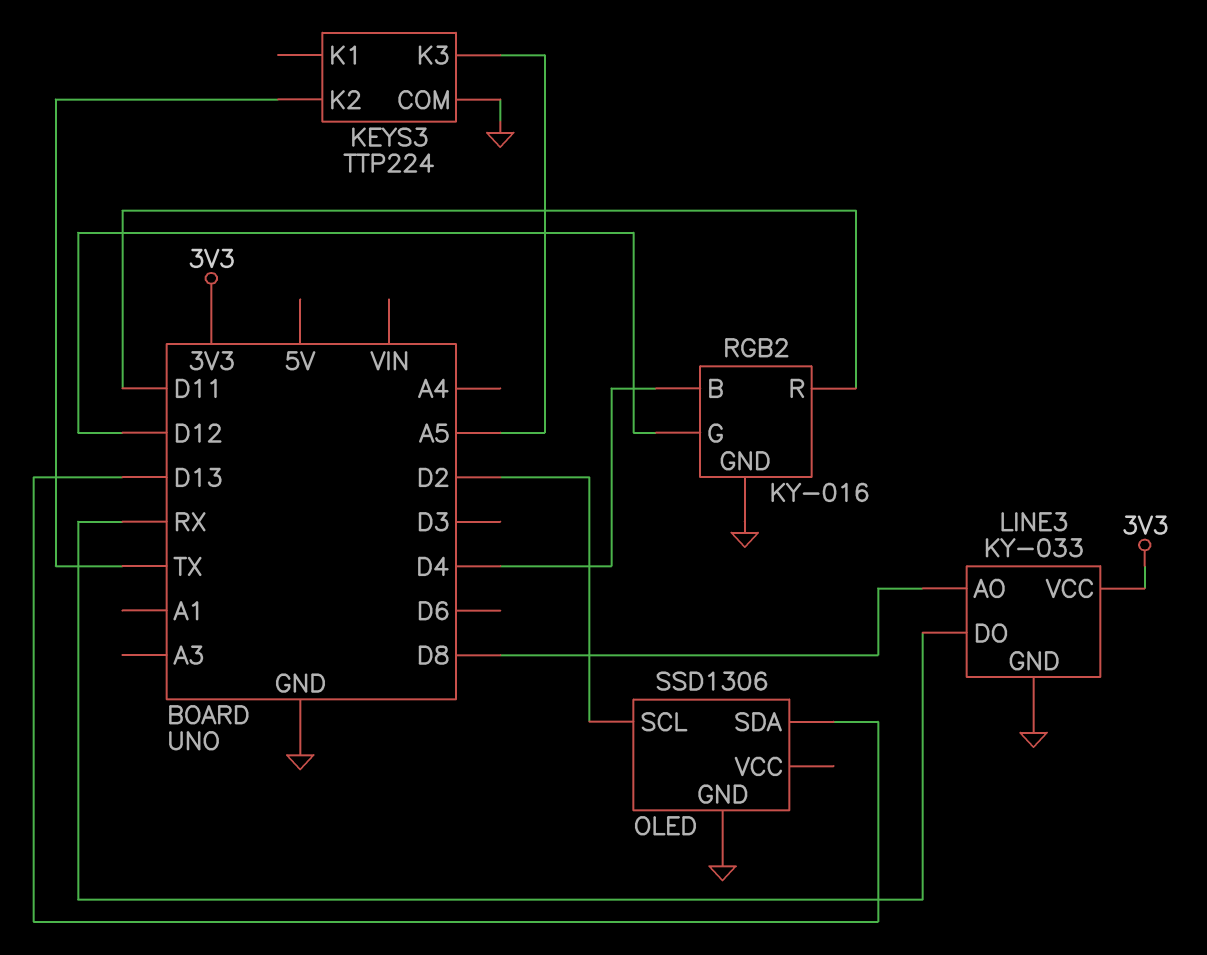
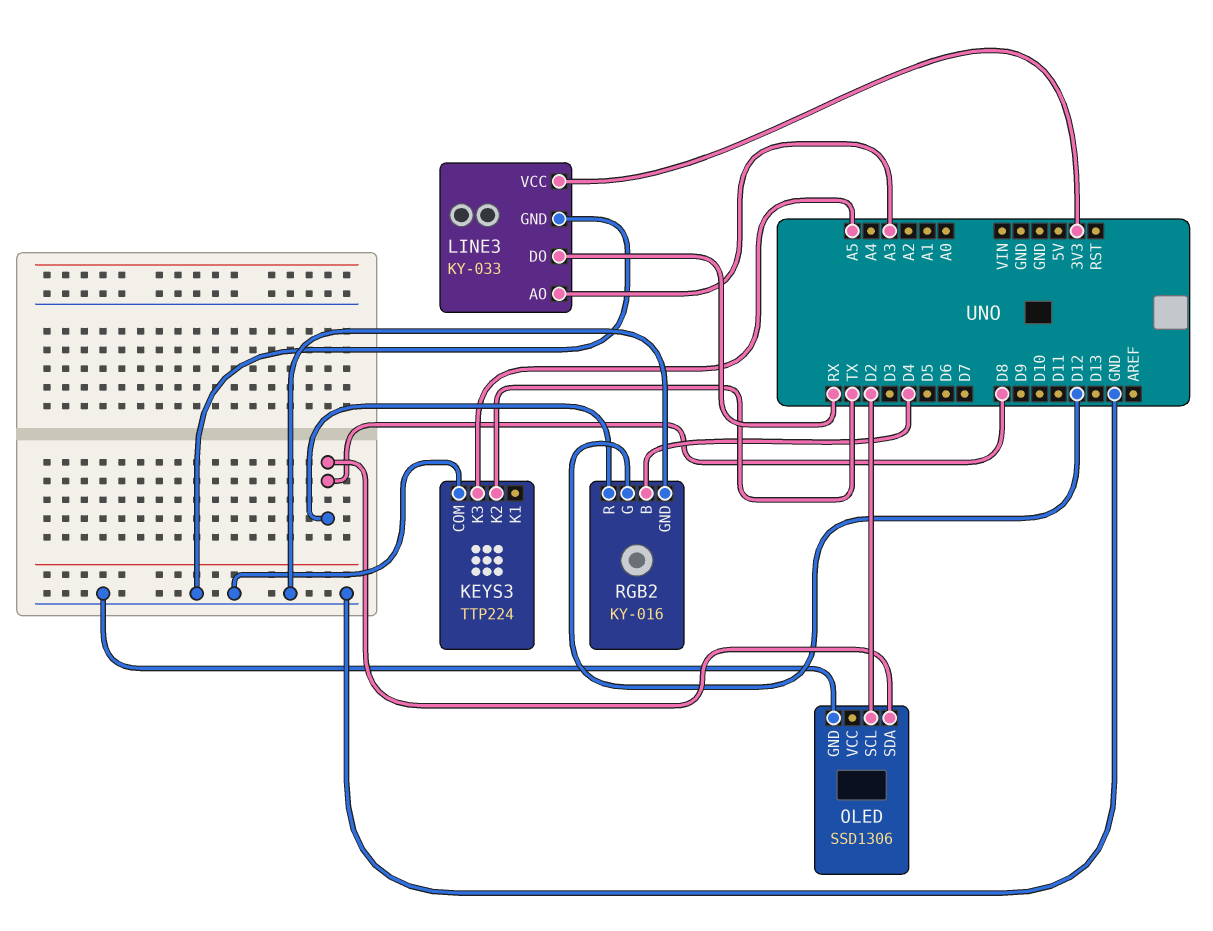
LINE3 pin AO: D8 -> A3
OLED pin SDA: D13 -> D8
RGB2 pin R: D11 -> D8

